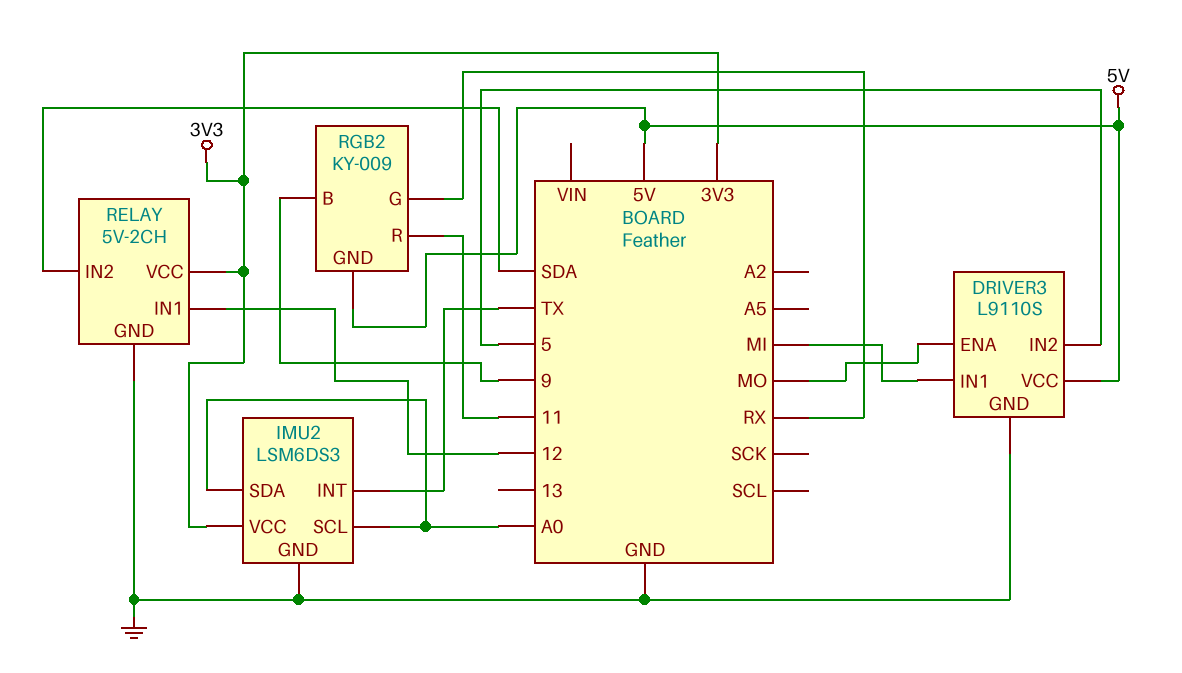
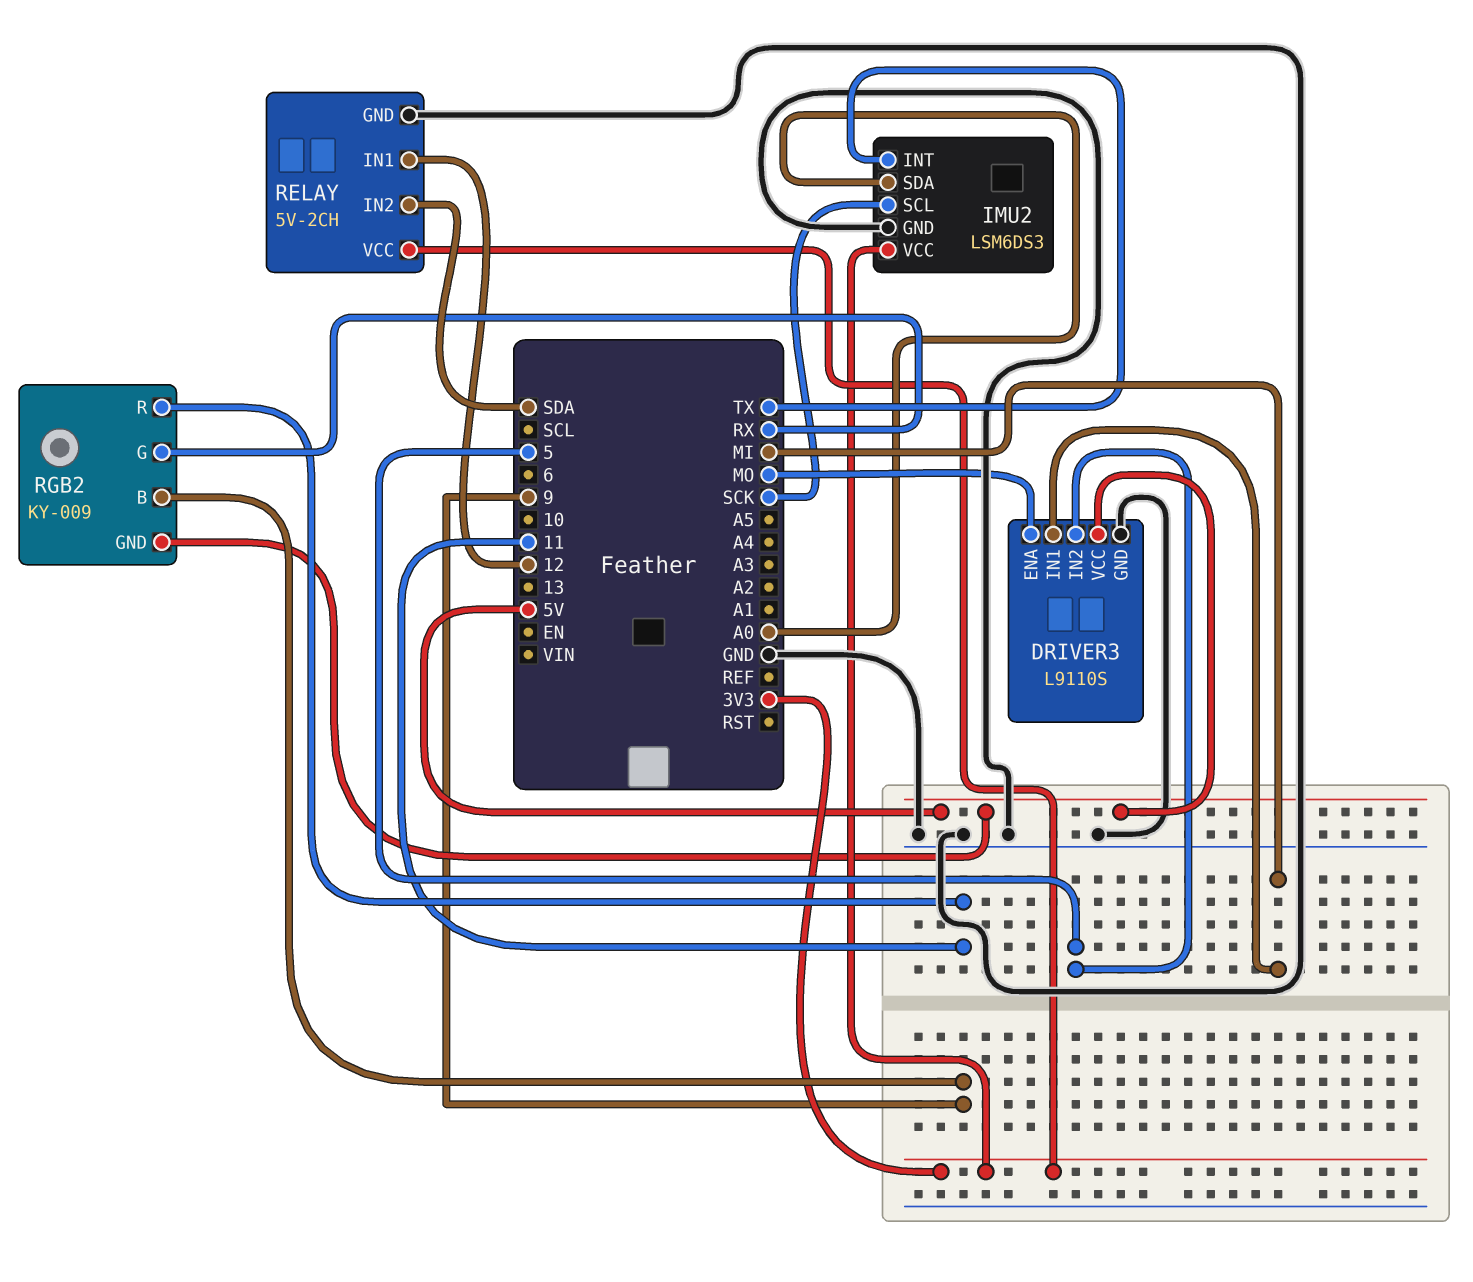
IMU2 pin SCL: A0 -> SCK

